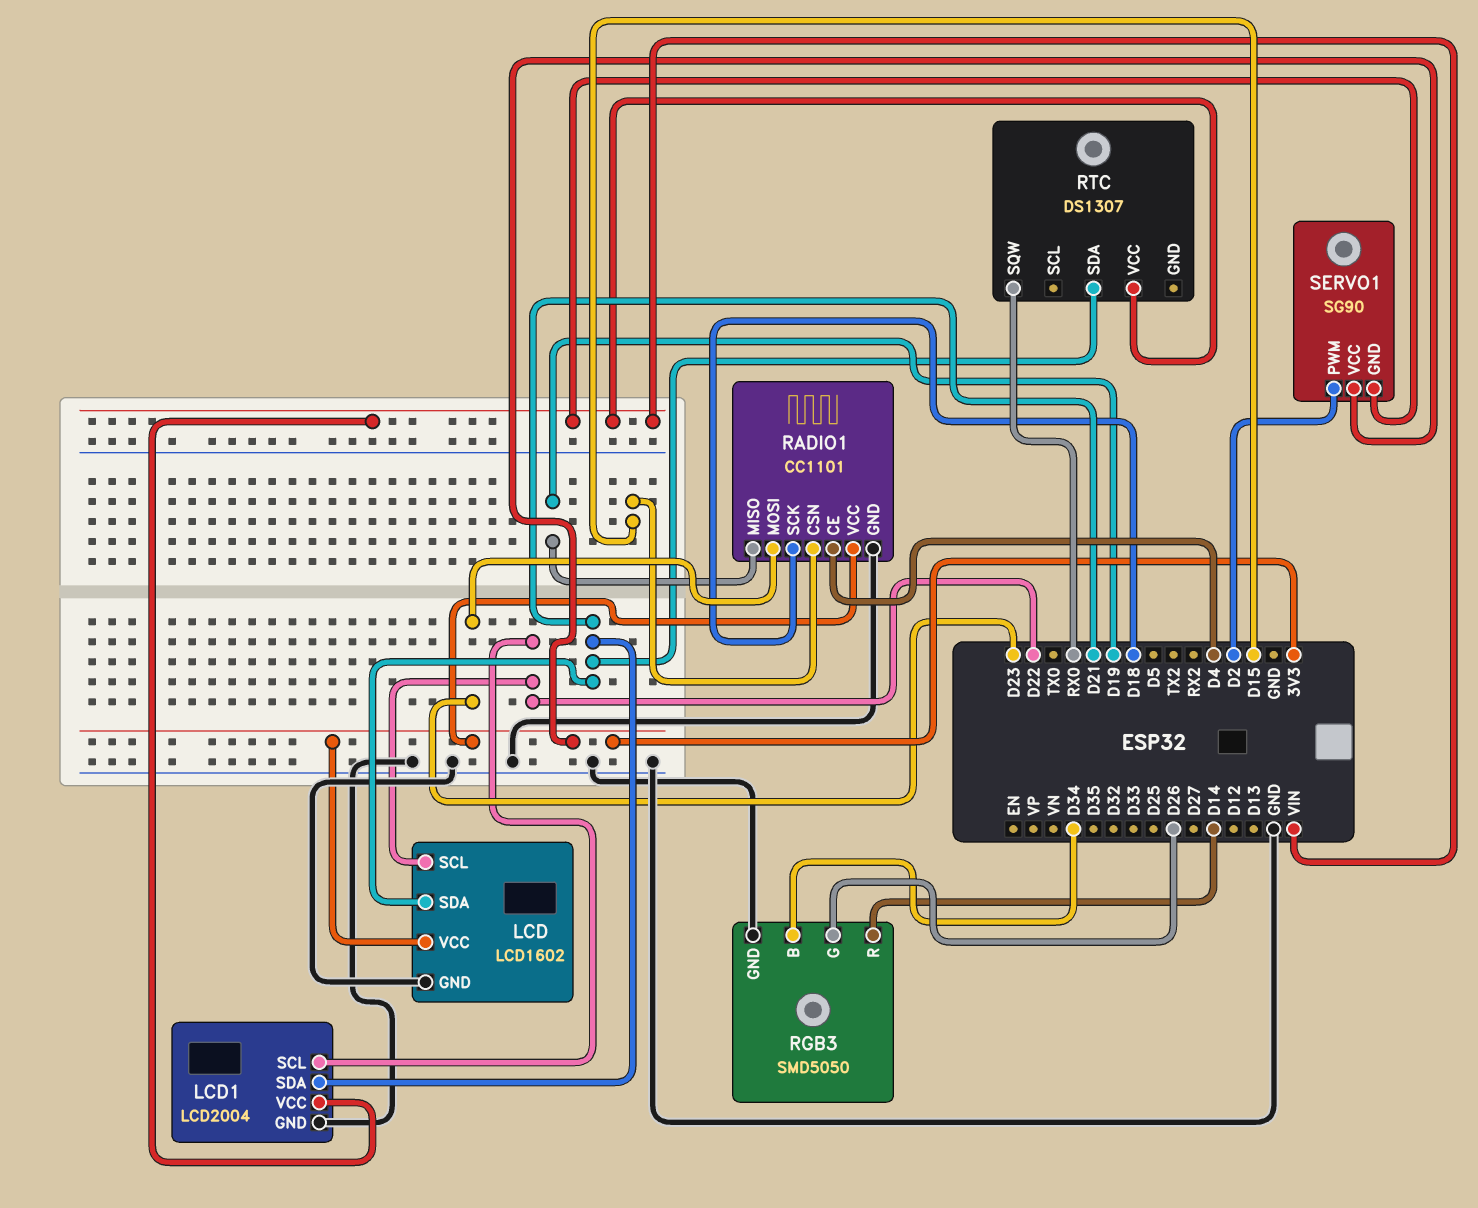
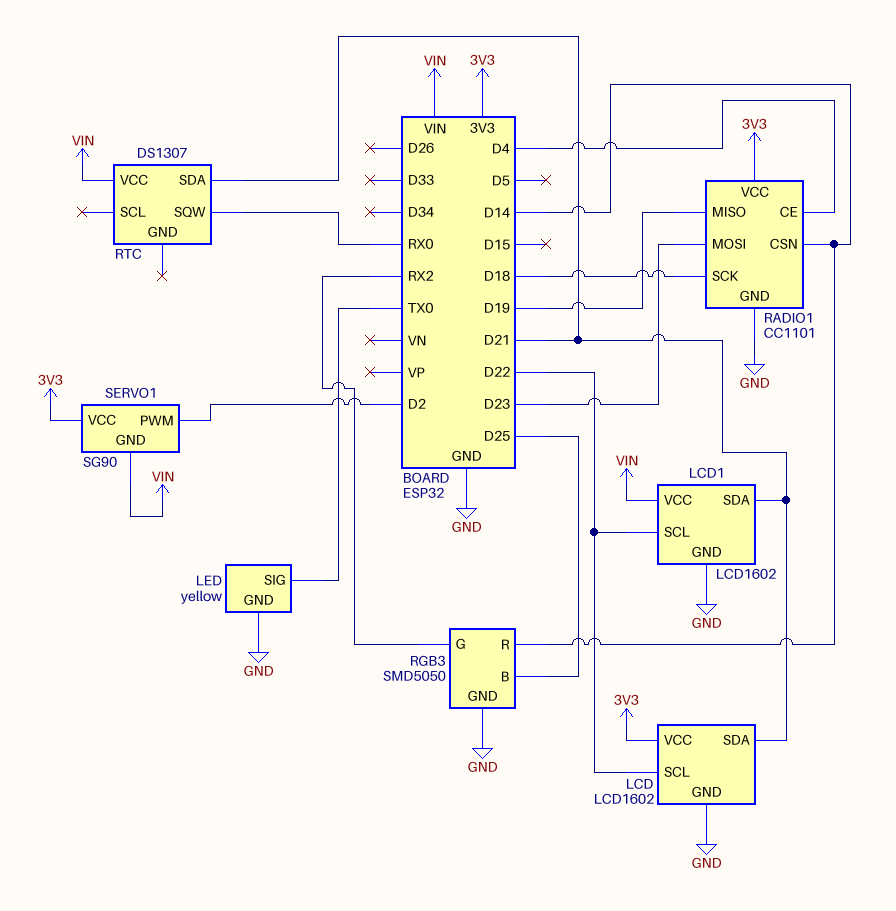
LCD1: LCD2004 -> LCD1602
LED: none -> yellow
LED pin GND: none -> GND
LED pin SIG: none -> TX0
RADIO1 pin CSN: D15 -> D14
RGB3 pin B: D34 -> D25
RGB3 pin G: D26 -> RX2

